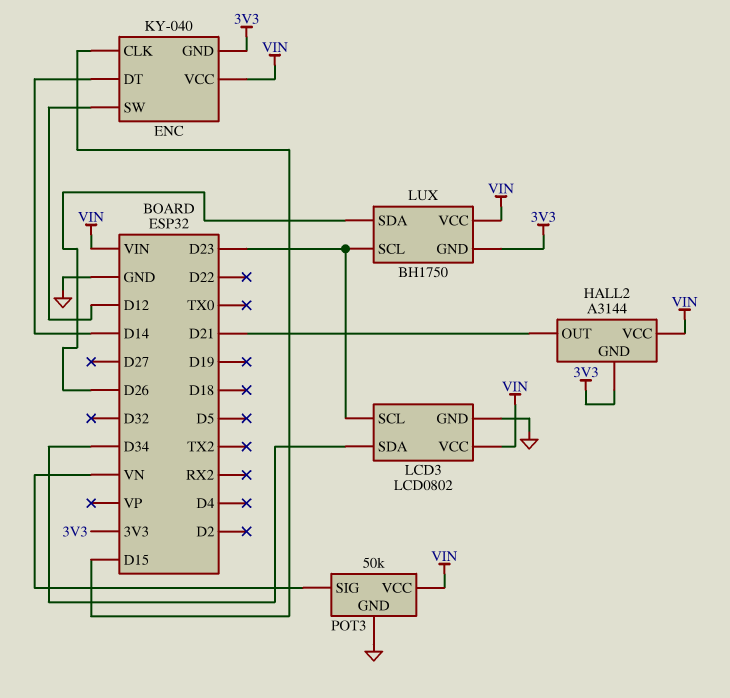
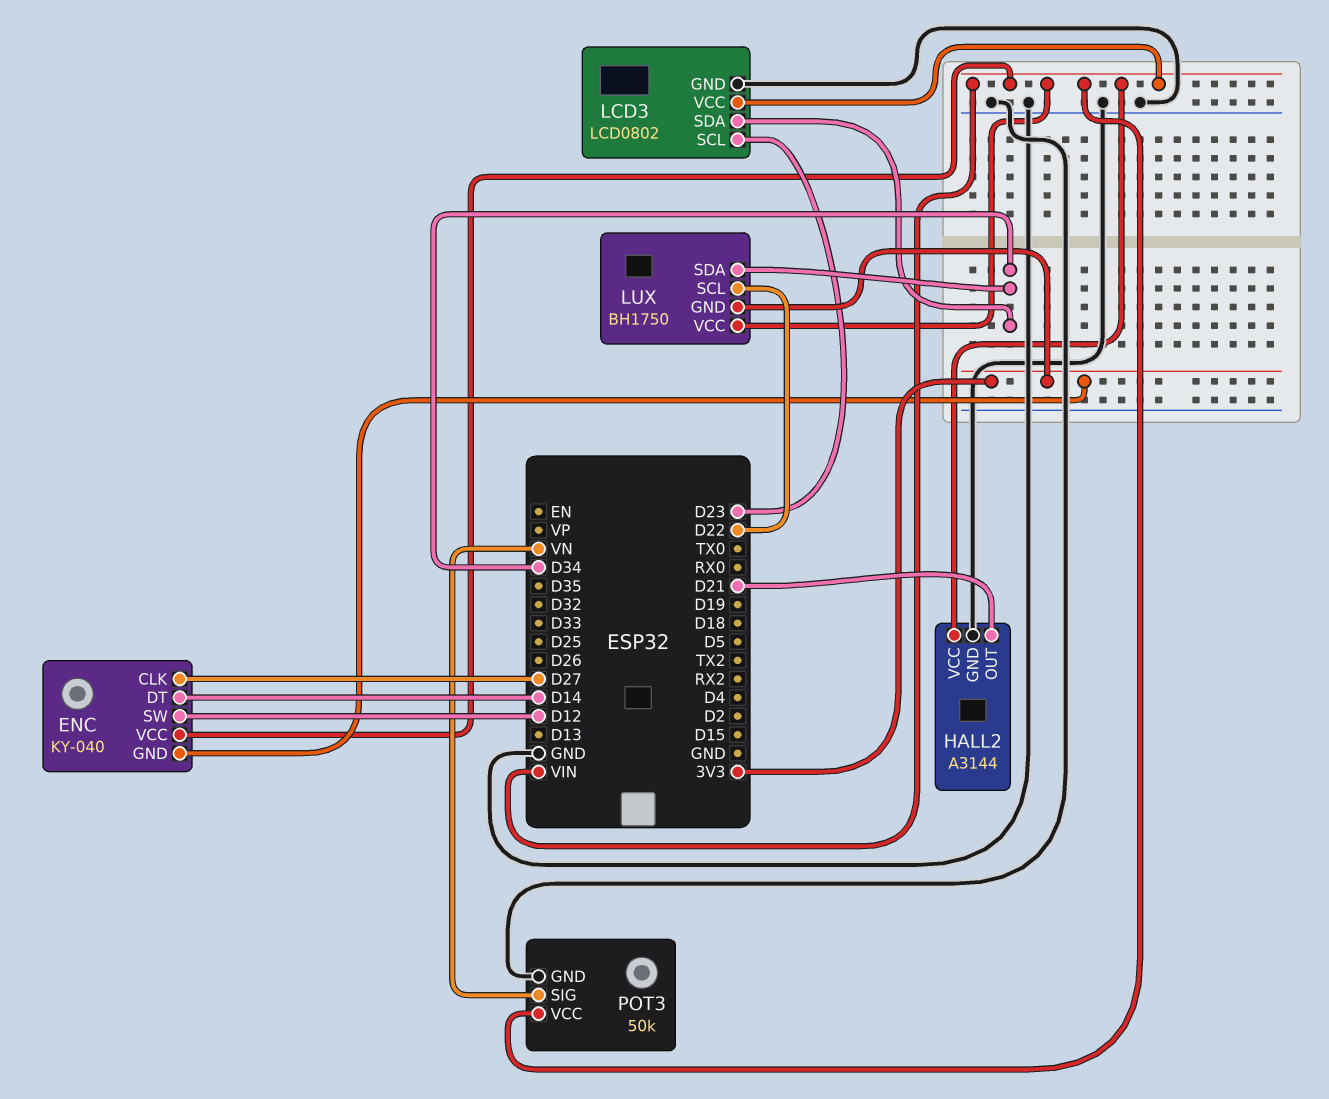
ENC pin CLK: D15 -> D27
HALL2 pin GND: 3V3 -> GND
LUX pin SCL: D23 -> D22
LUX pin SDA: D26 -> D34

